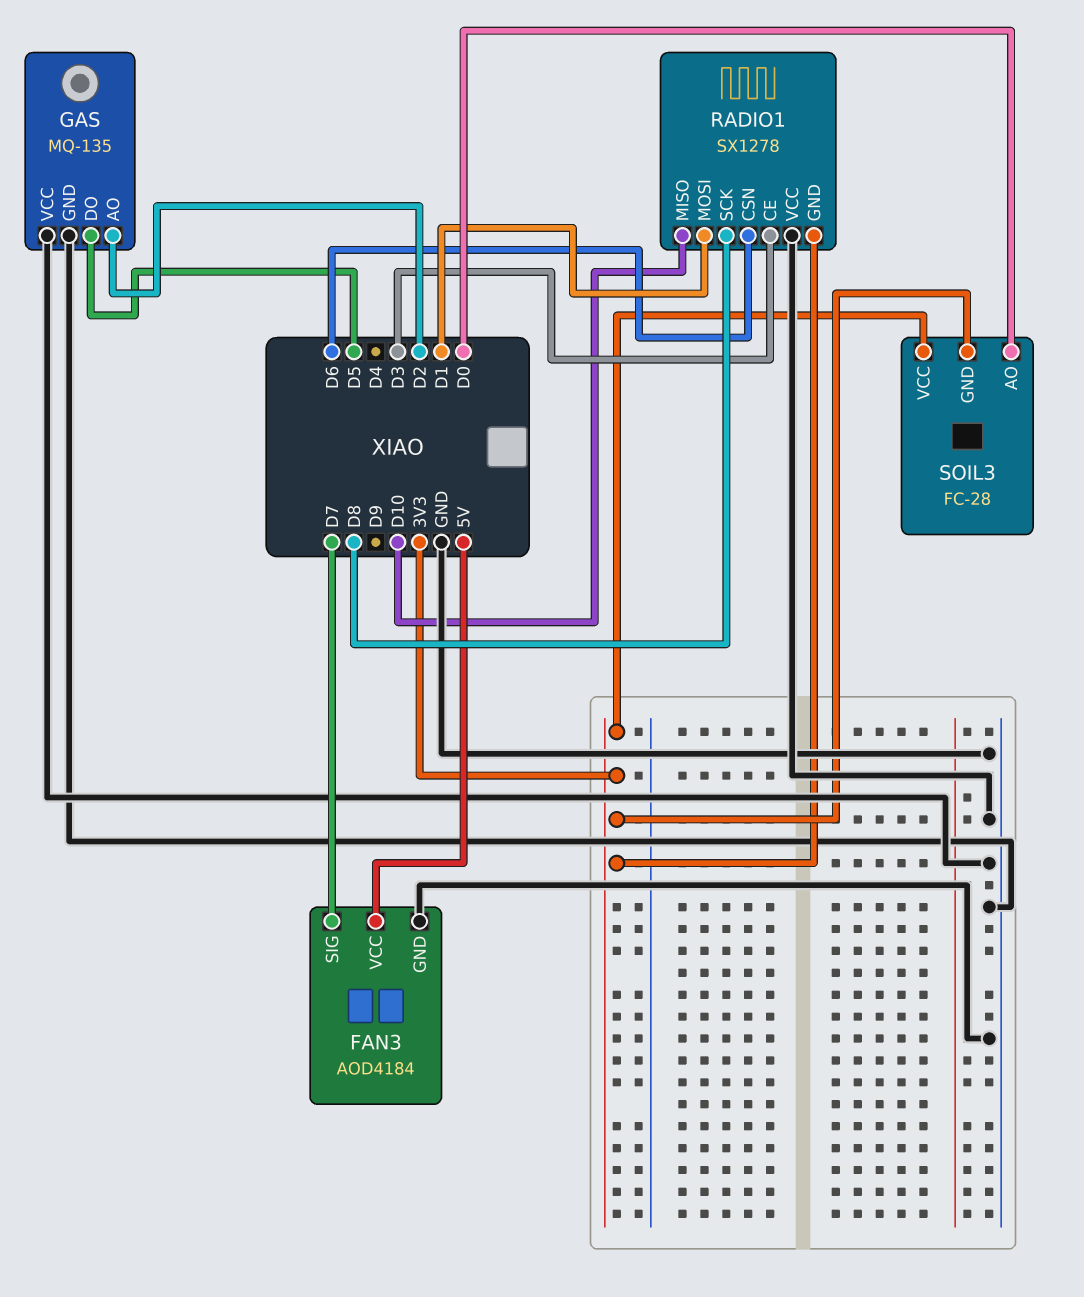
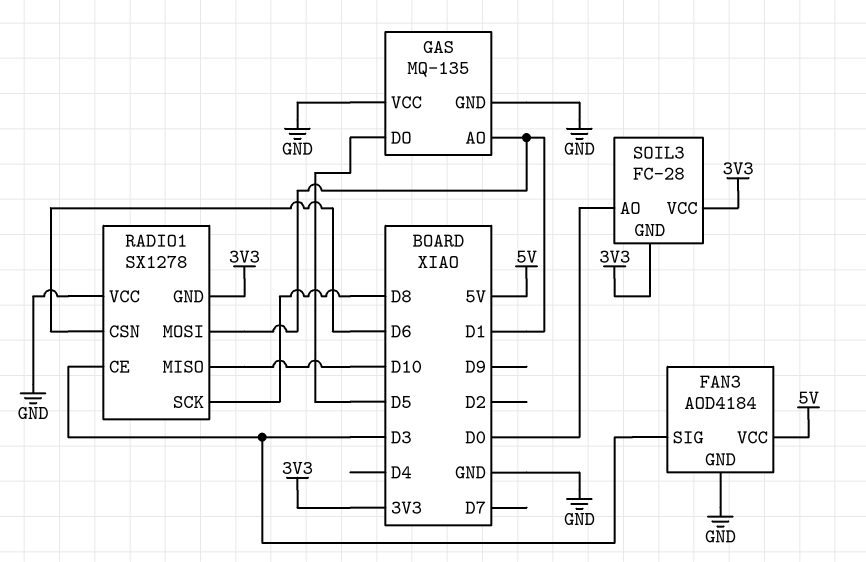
FAN3 pin SIG: D7 -> D3
GAS pin AO: D2 -> D1

